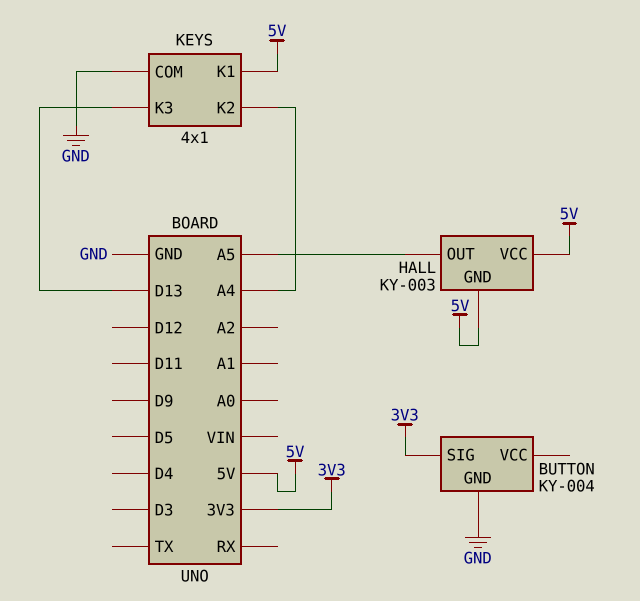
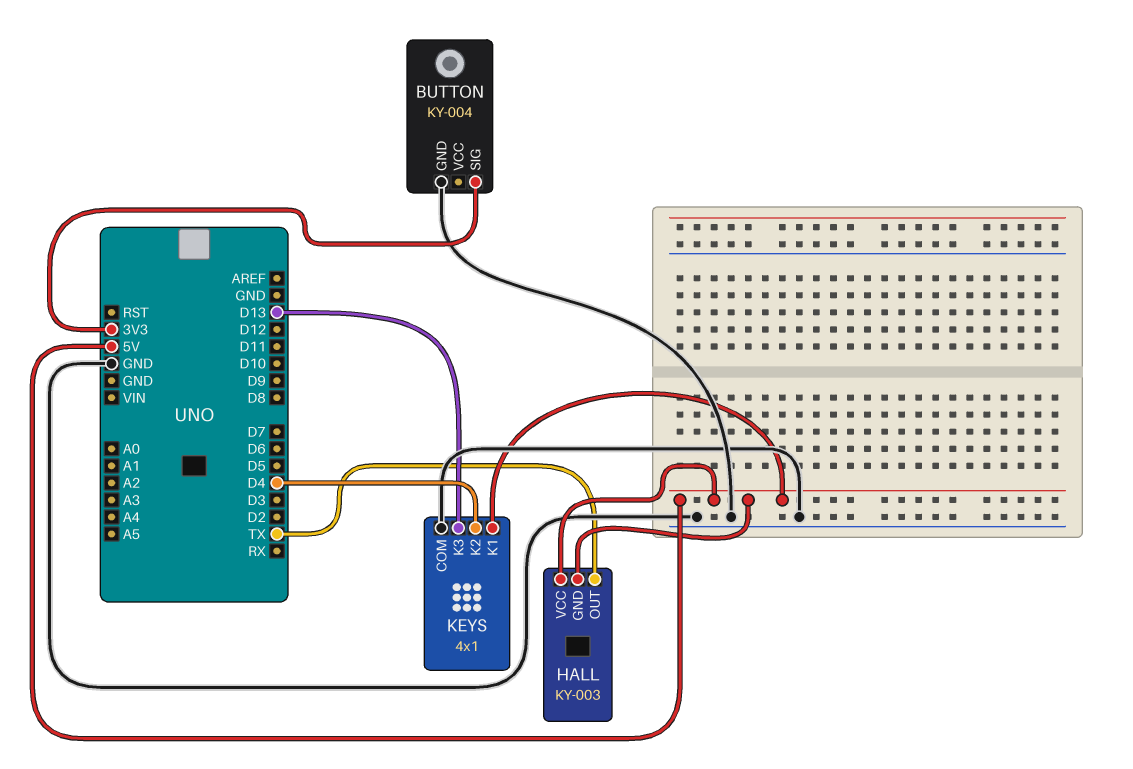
HALL pin OUT: A5 -> TX
KEYS pin K2: A4 -> D4

